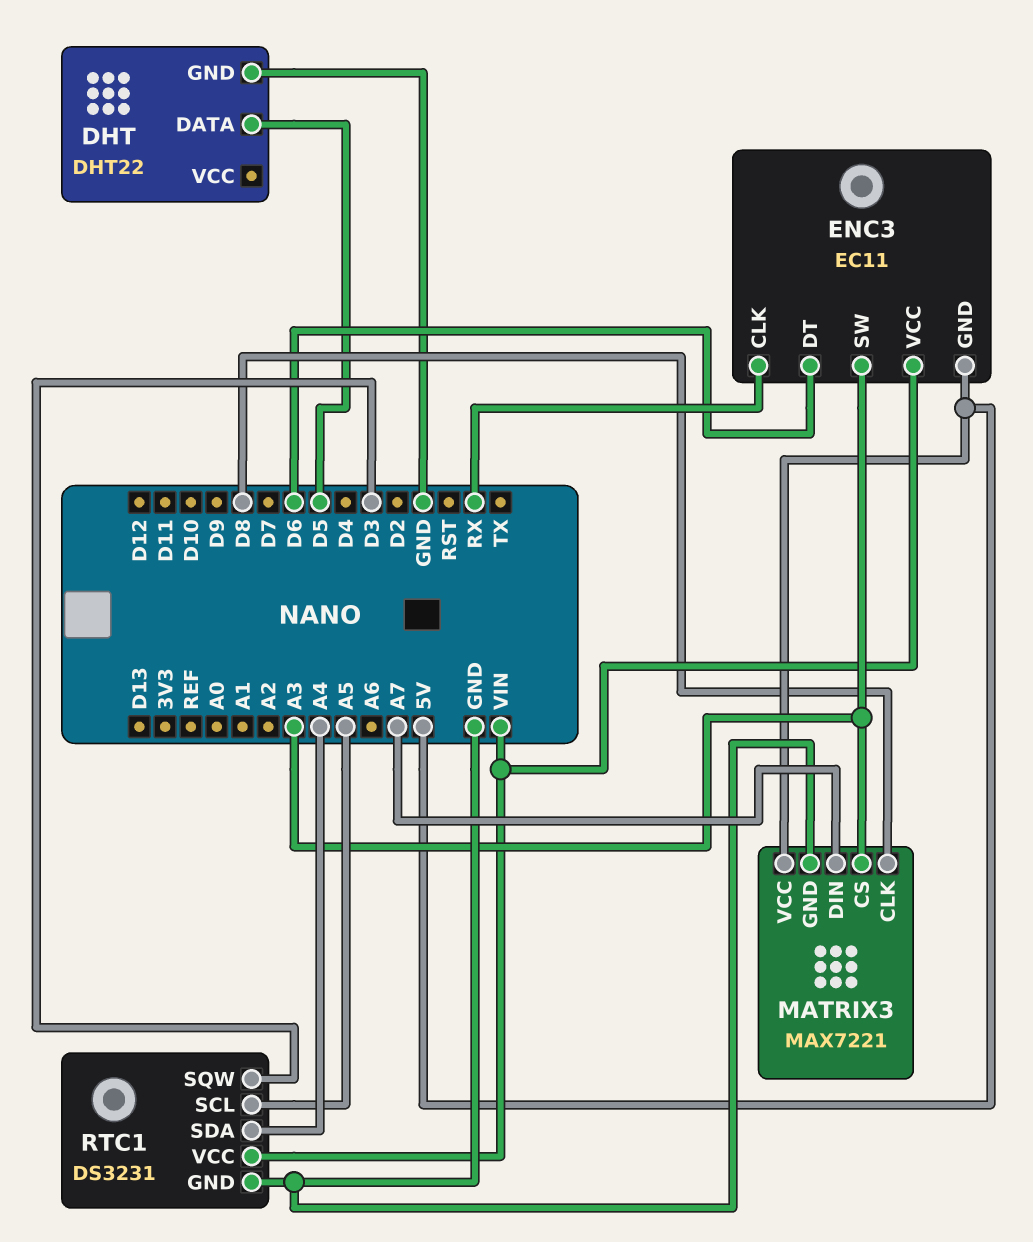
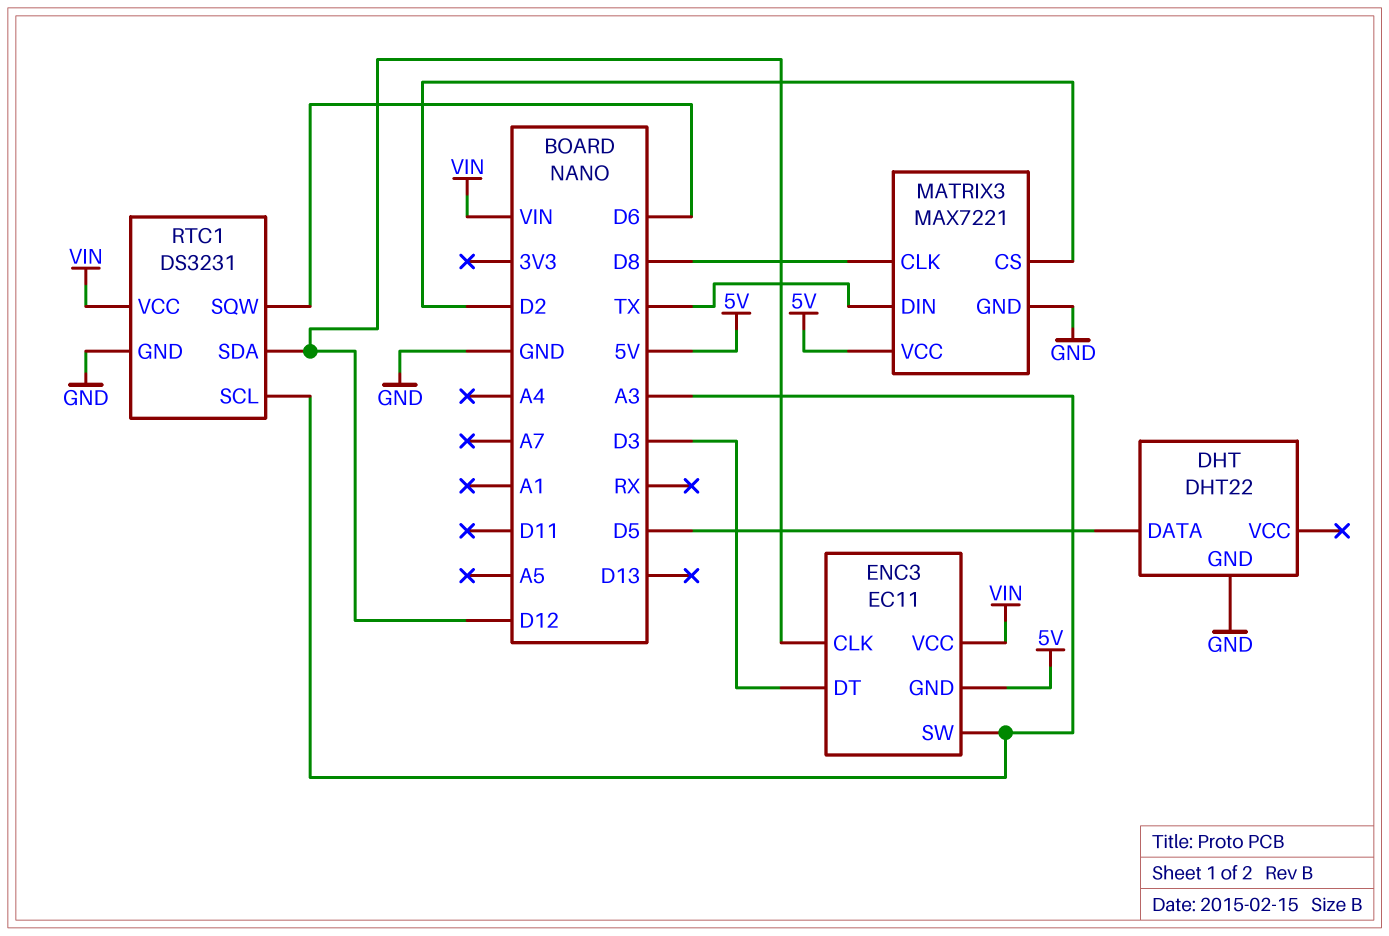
ENC3 pin CLK: RX -> D12
ENC3 pin DT: D6 -> D3
MATRIX3 pin CS: A3 -> D2
MATRIX3 pin DIN: A7 -> TX
RTC1 pin SCL: A5 -> A3
RTC1 pin SDA: A4 -> D12
RTC1 pin SQW: D3 -> D6

